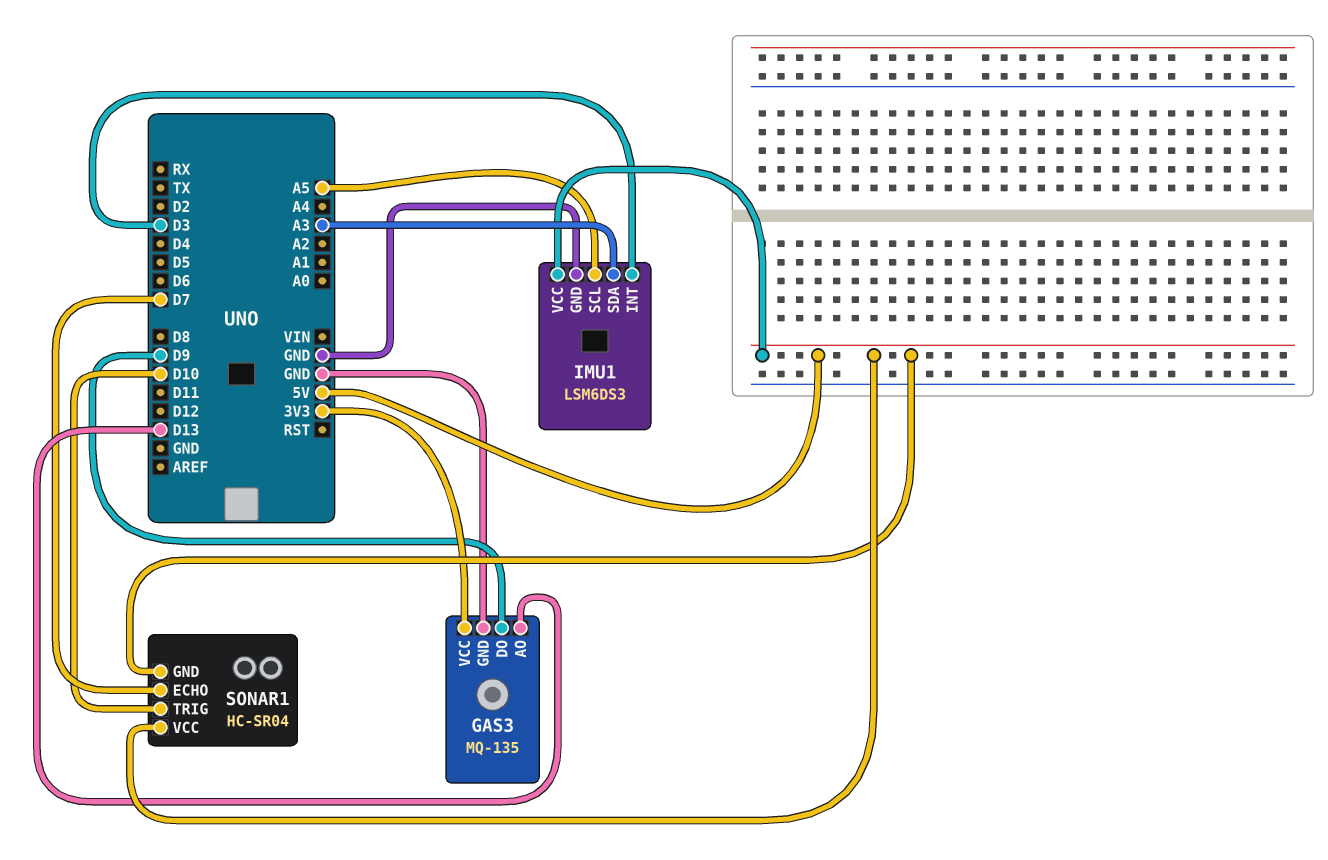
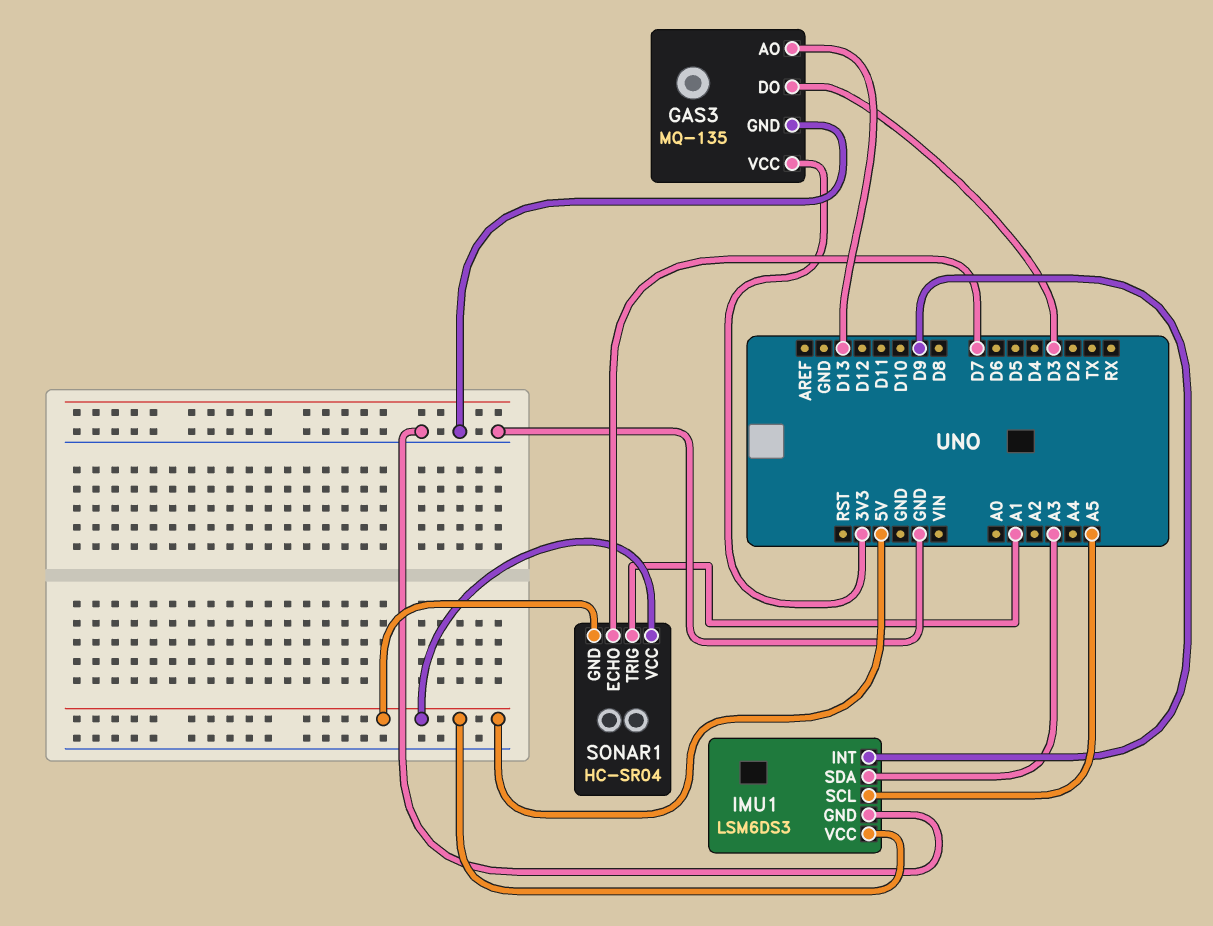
GAS3 pin DO: D9 -> D3
IMU1 pin INT: D3 -> D9
SONAR1 pin TRIG: D10 -> A1

